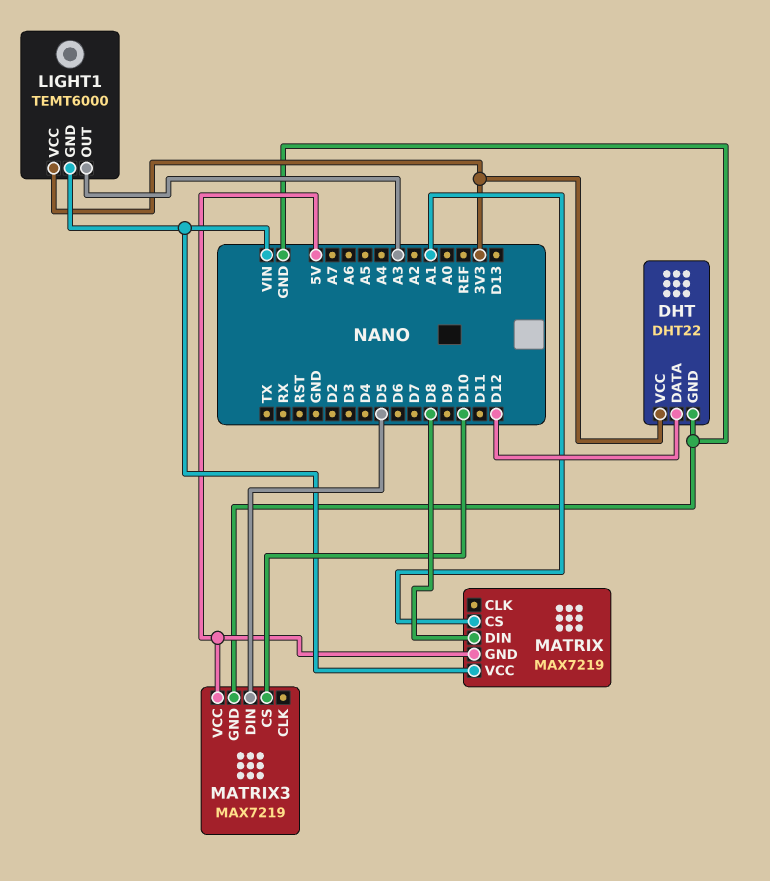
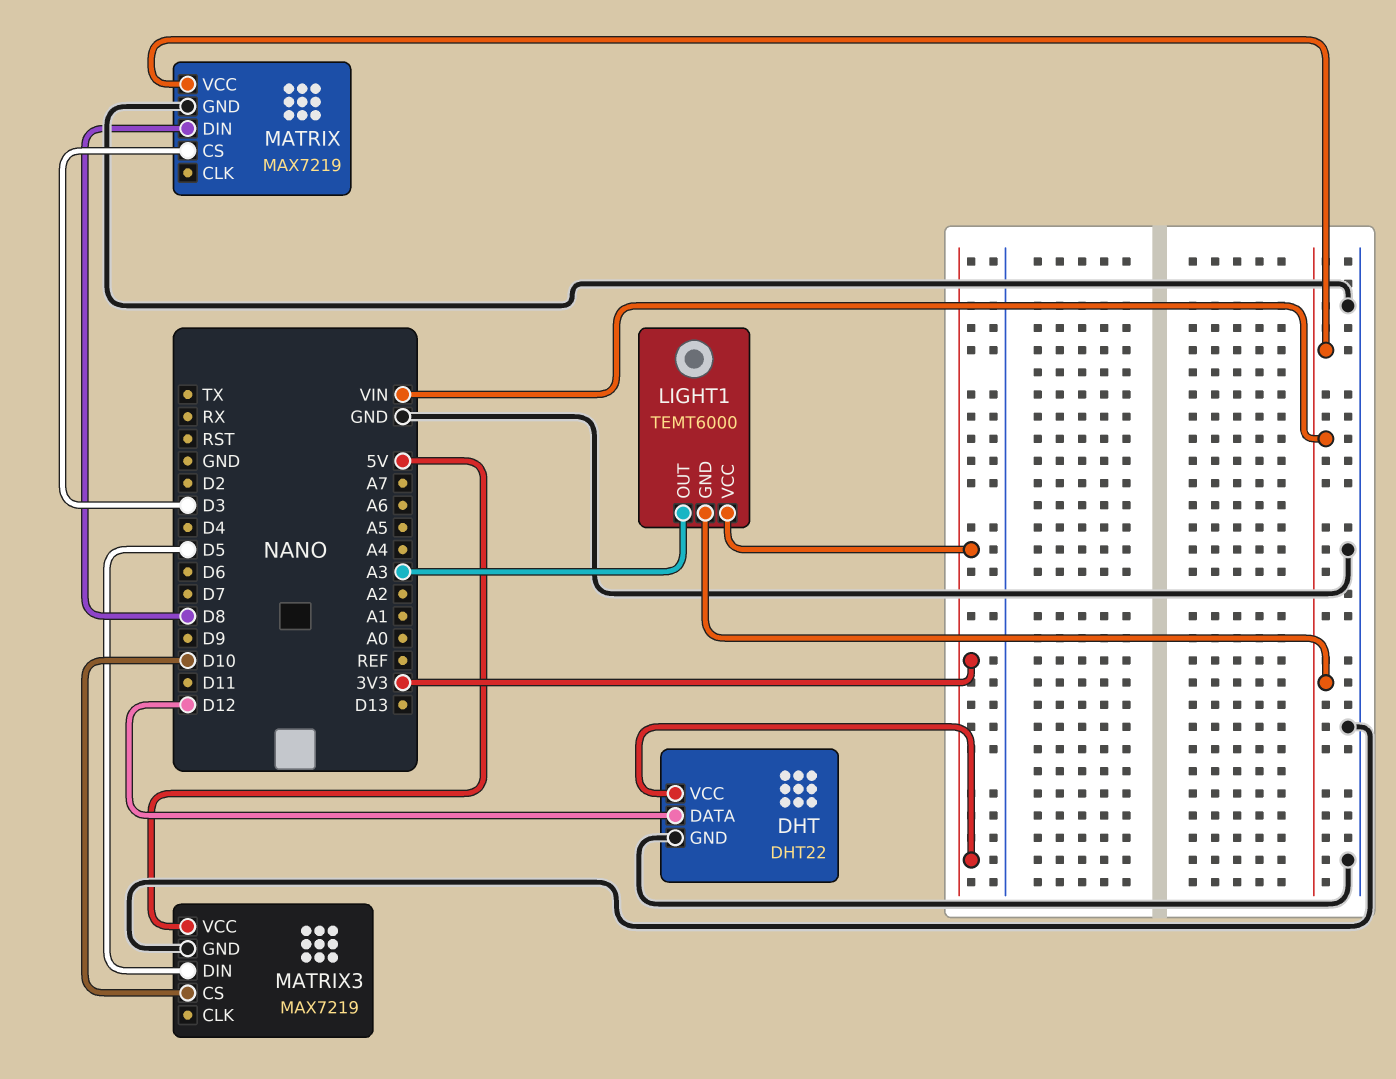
MATRIX pin CS: A1 -> D3
MATRIX pin GND: 5V -> GND

